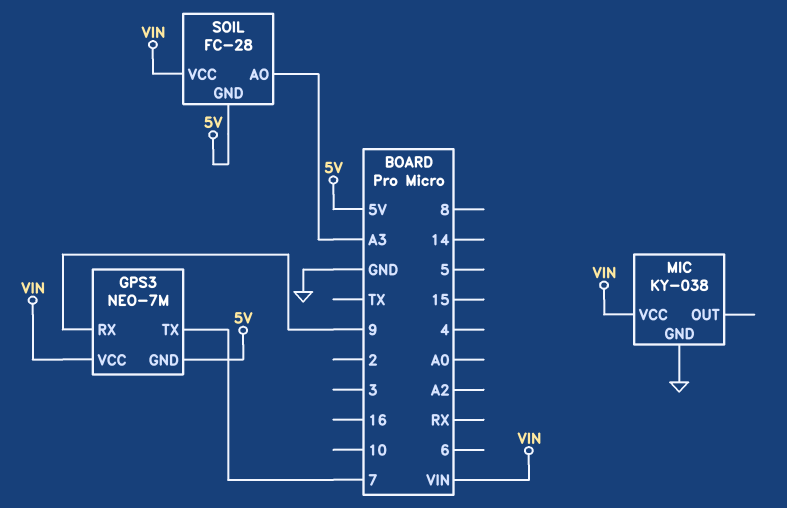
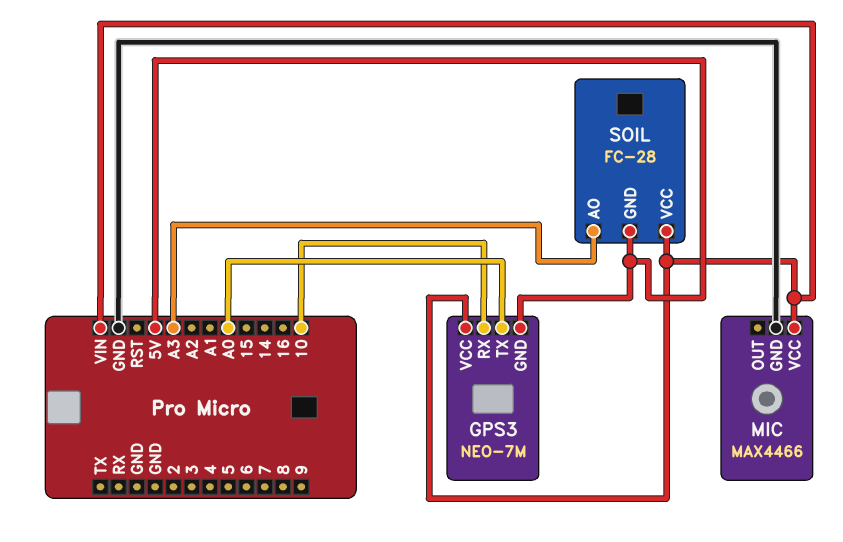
GPS3 pin RX: 9 -> 10
GPS3 pin TX: 7 -> A0
MIC: KY-038 -> MAX4466

